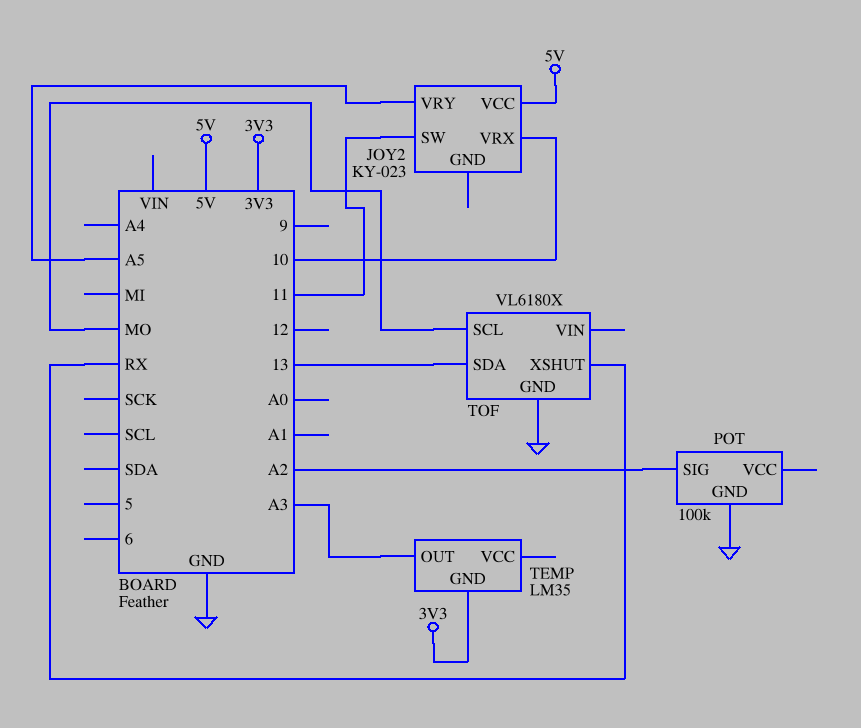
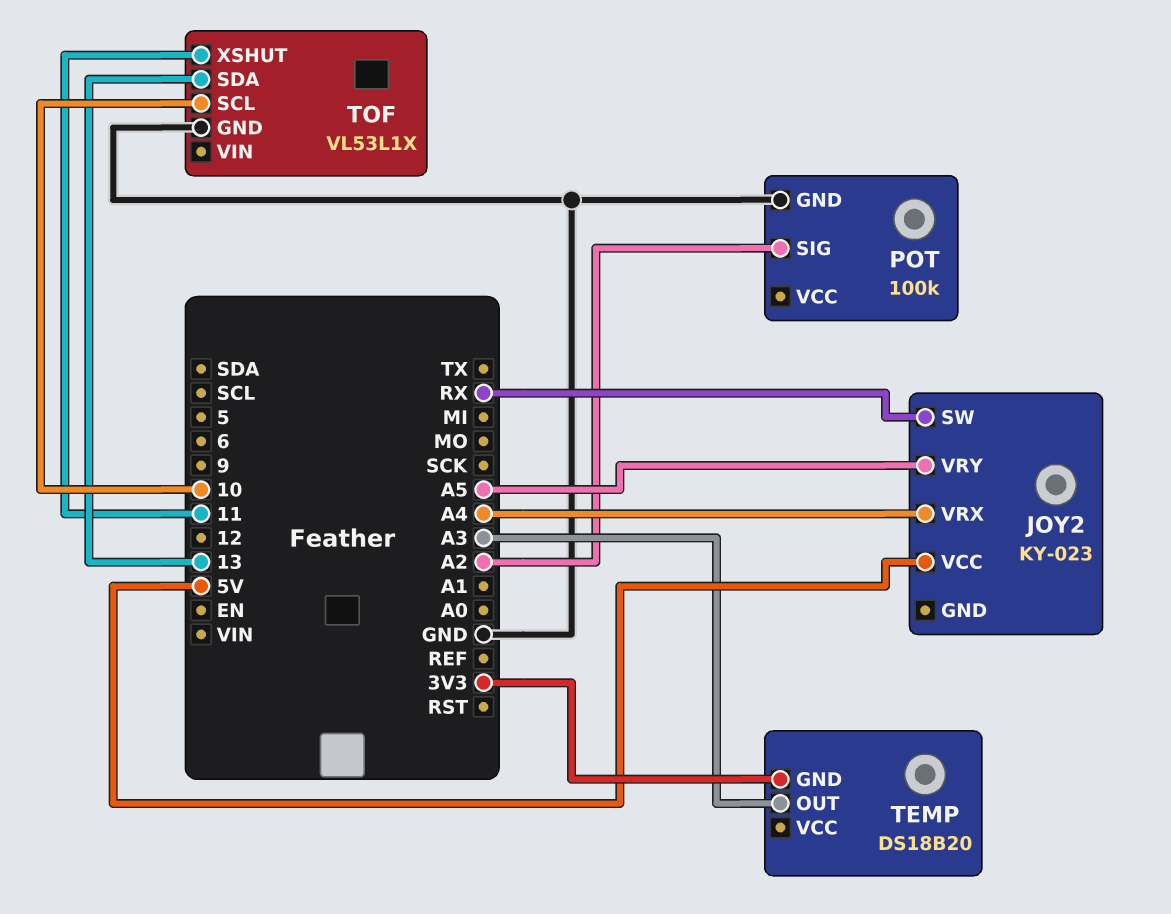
JOY2 pin SW: 11 -> RX
JOY2 pin VRX: 10 -> A4
TEMP: LM35 -> DS18B20
TOF: VL6180X -> VL53L1X
TOF pin SCL: MO -> 10
TOF pin XSHUT: RX -> 11

